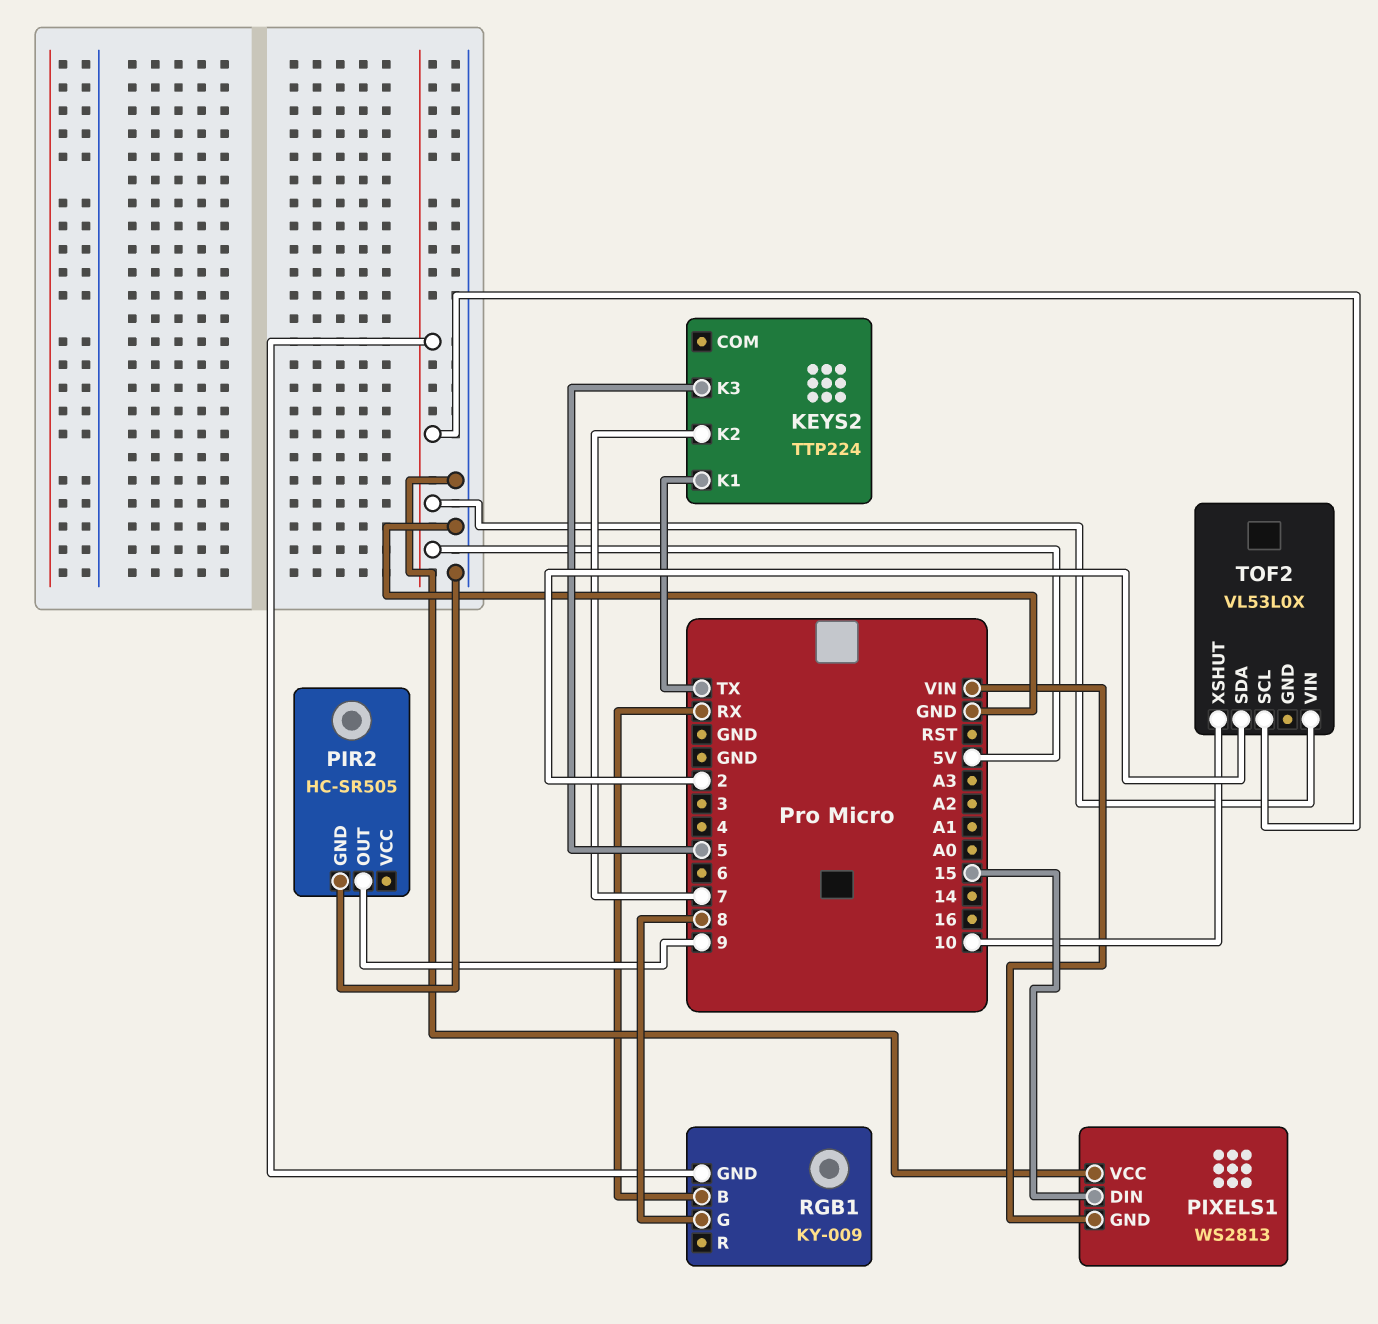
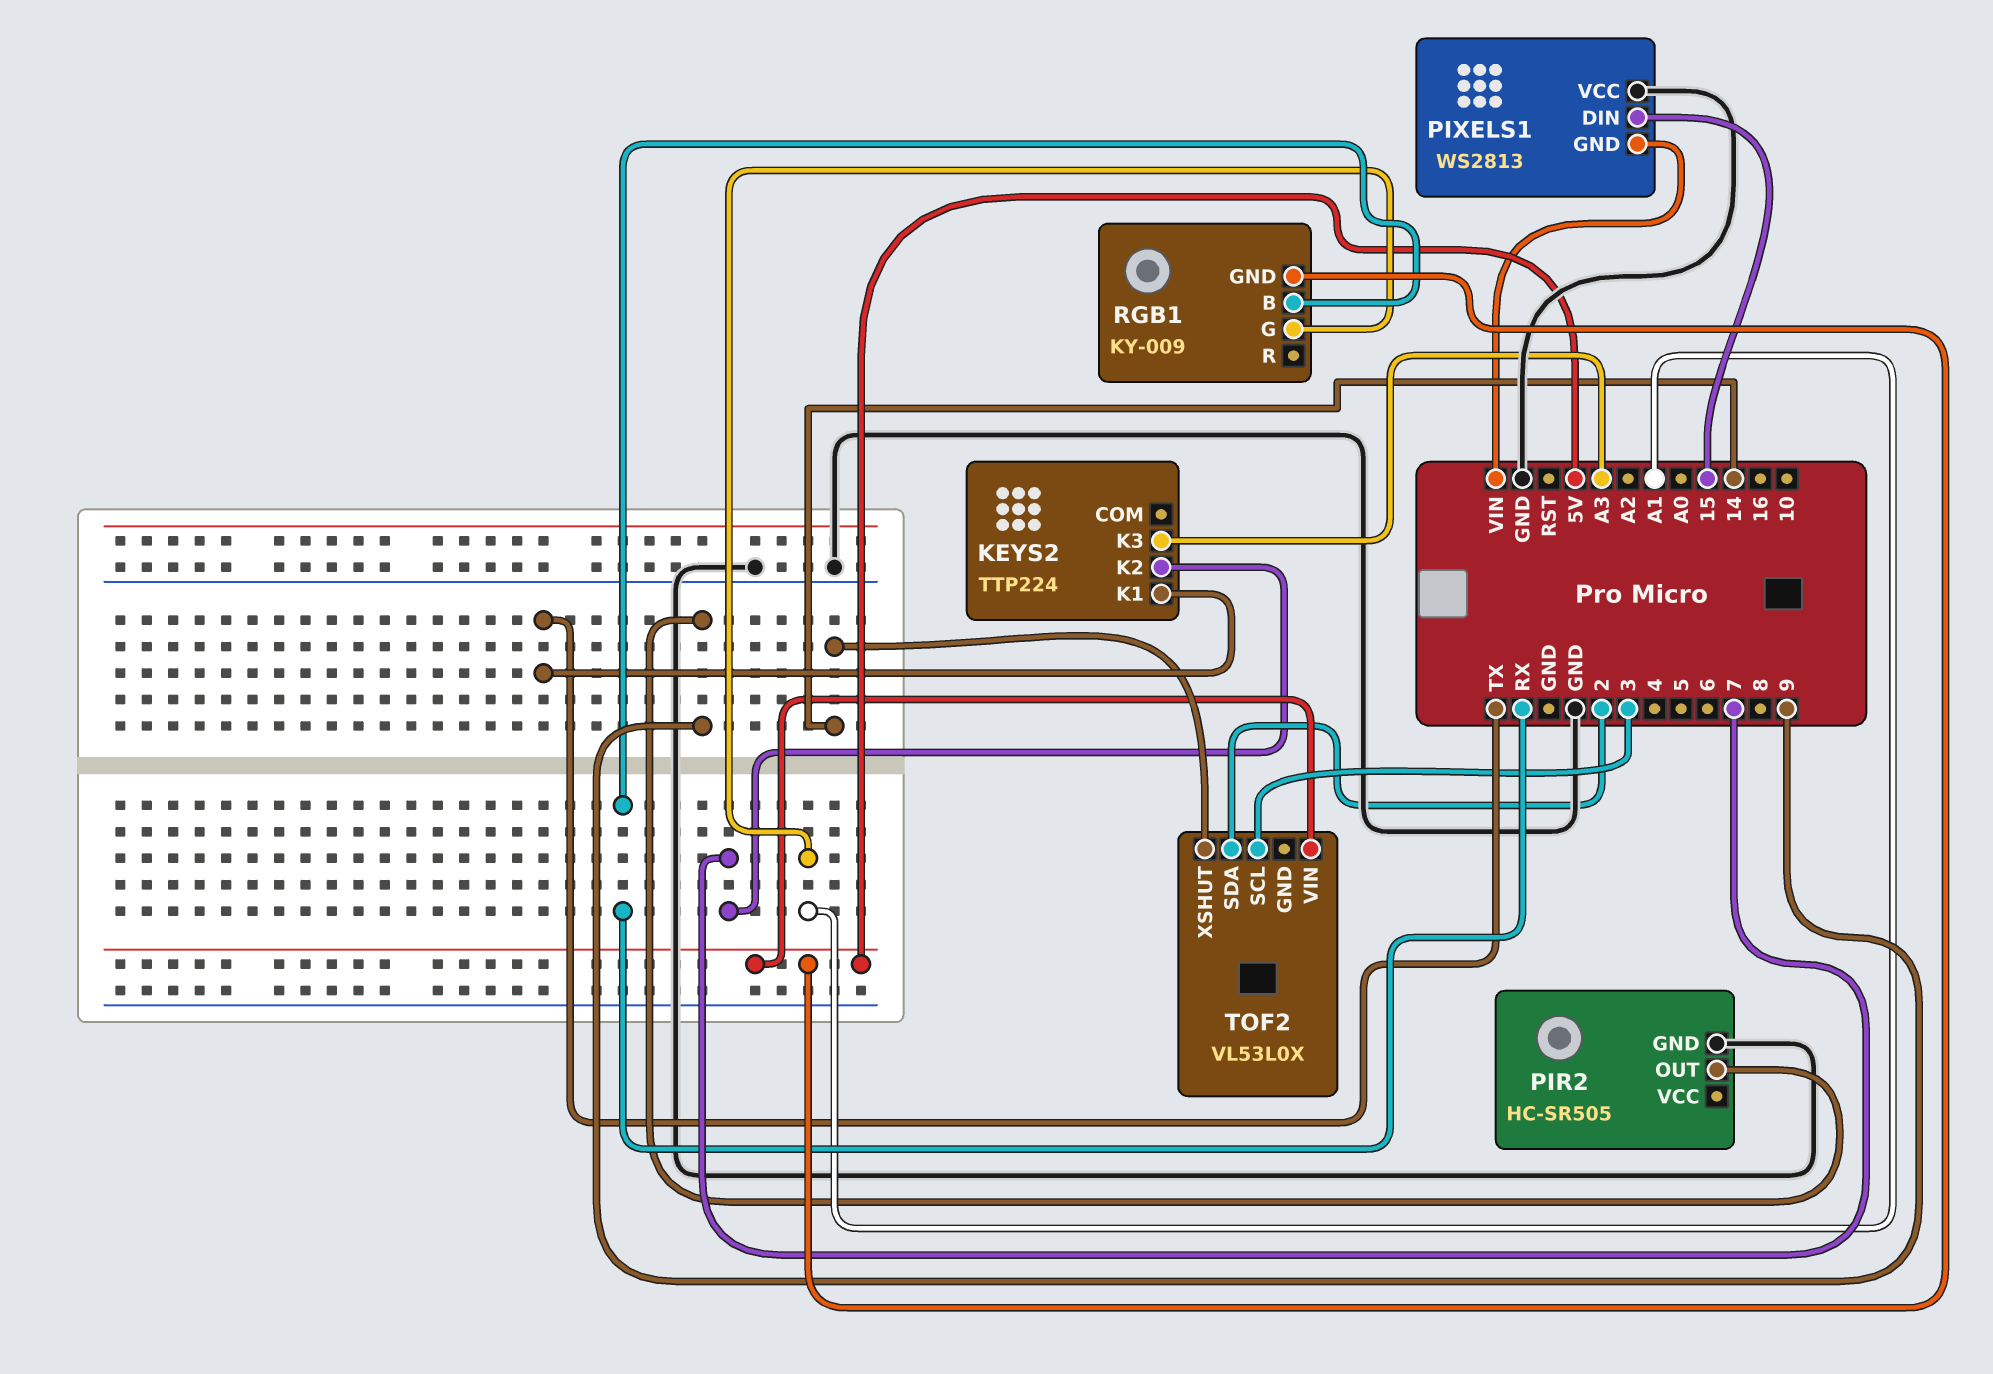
KEYS2 pin K3: 5 -> A3
RGB1 pin G: 8 -> A1
TOF2 pin SCL: 5V -> 3
TOF2 pin XSHUT: 10 -> 14

